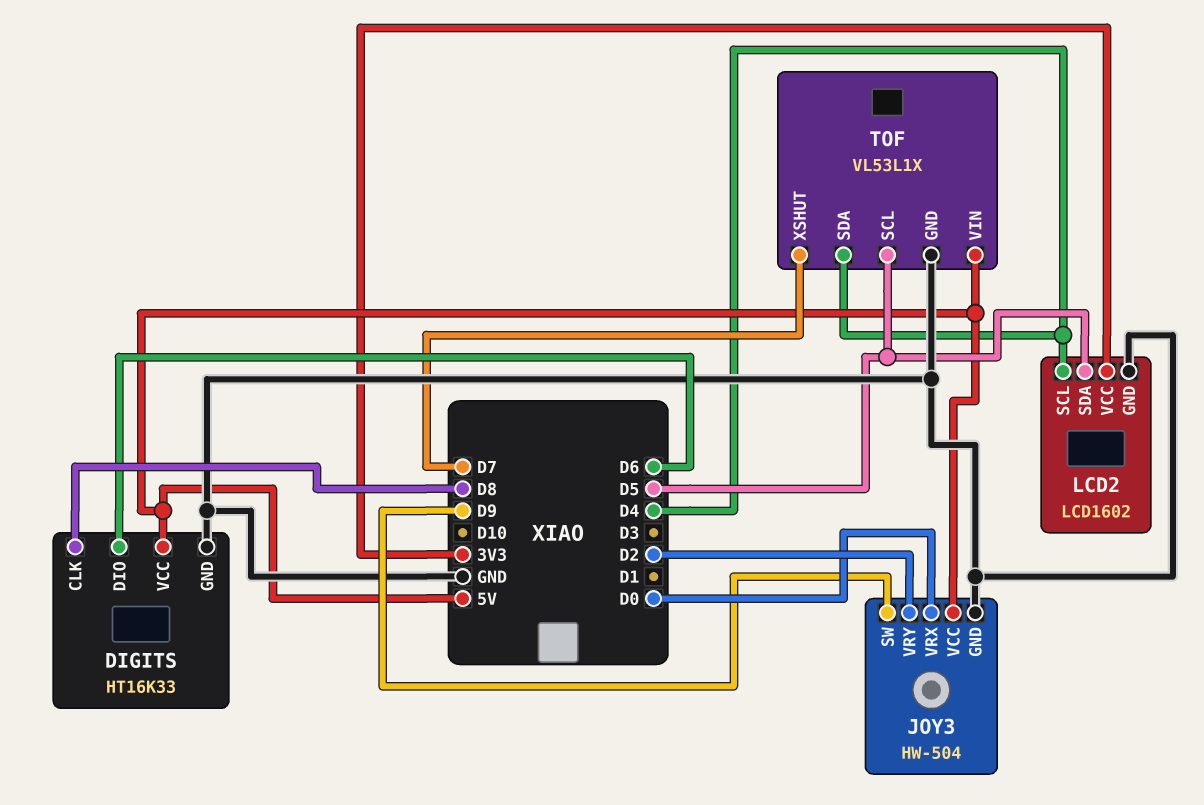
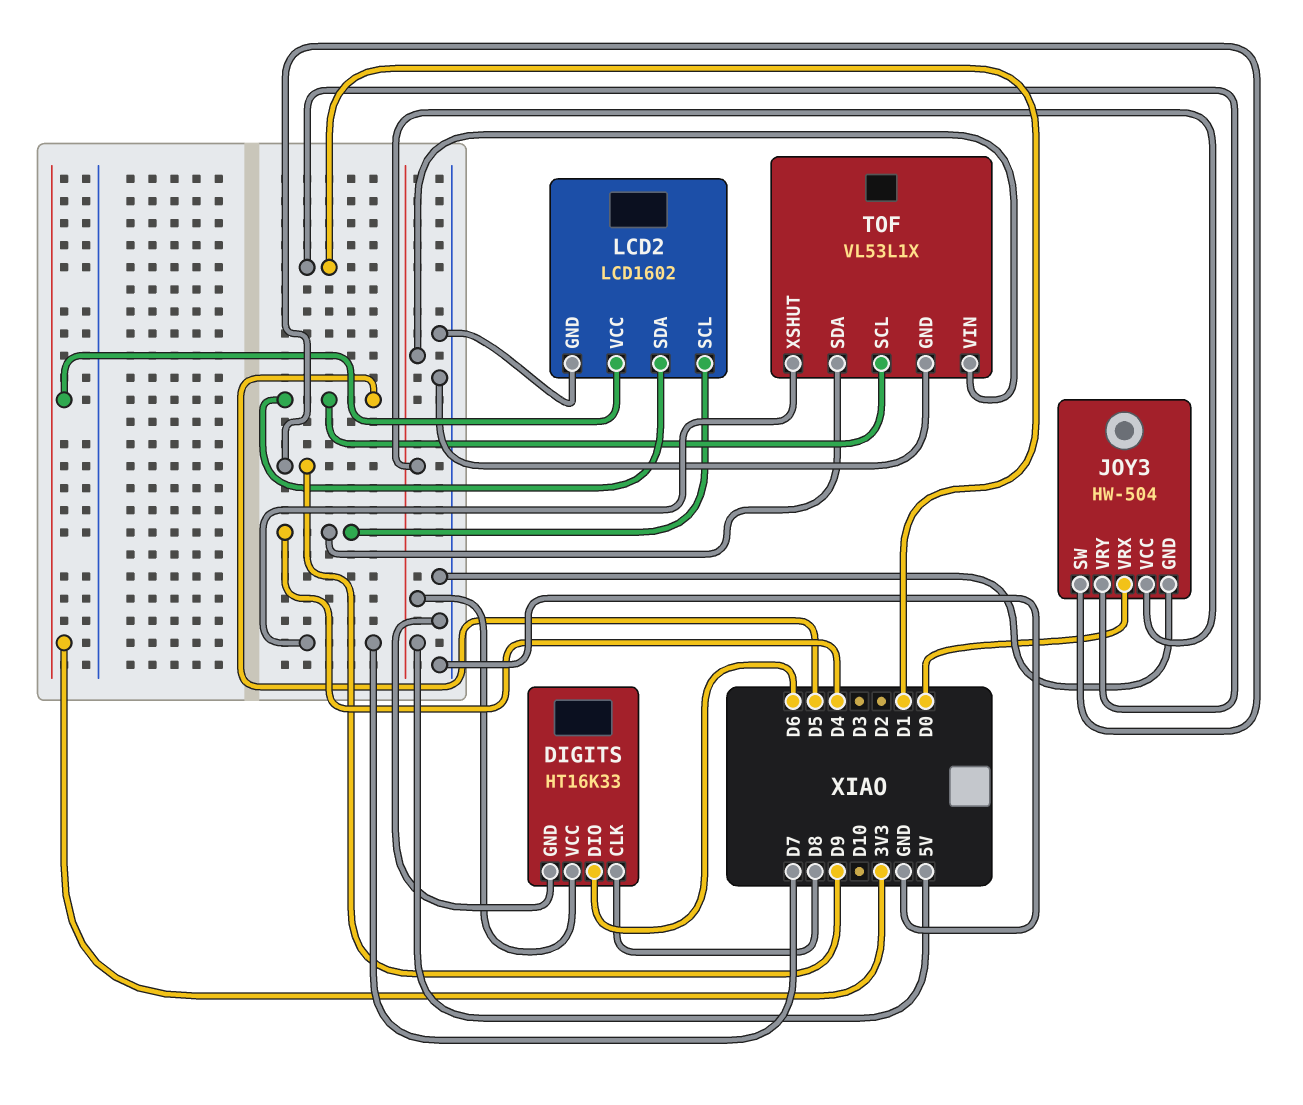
JOY3 pin VRY: D2 -> D1

